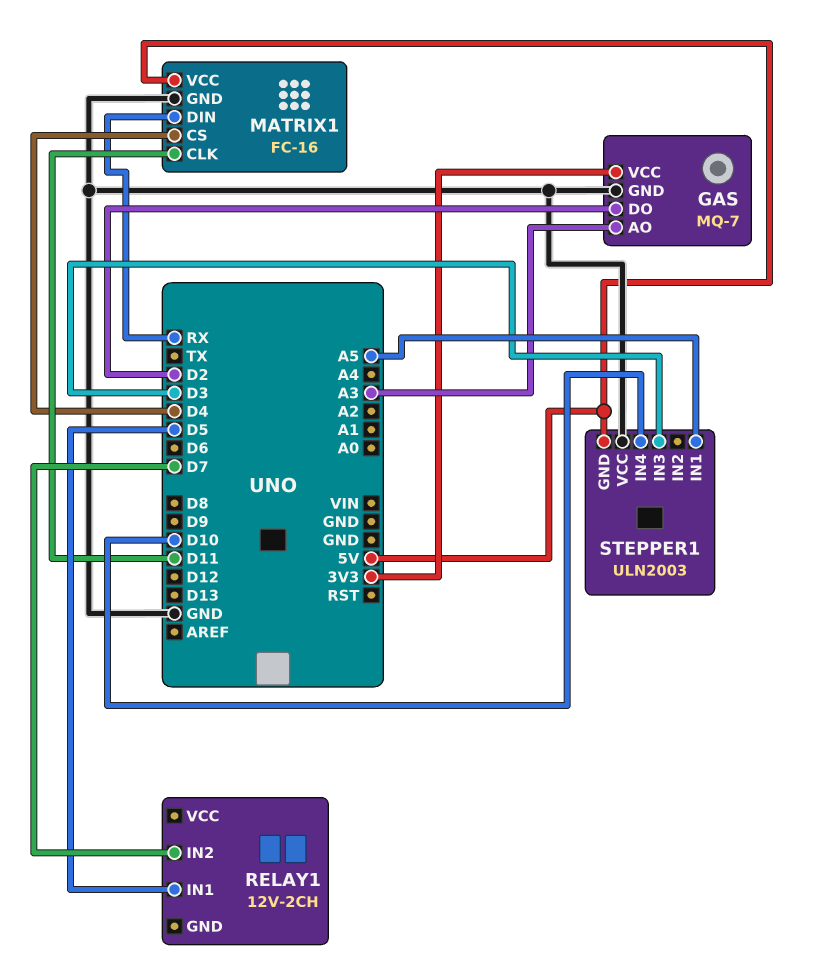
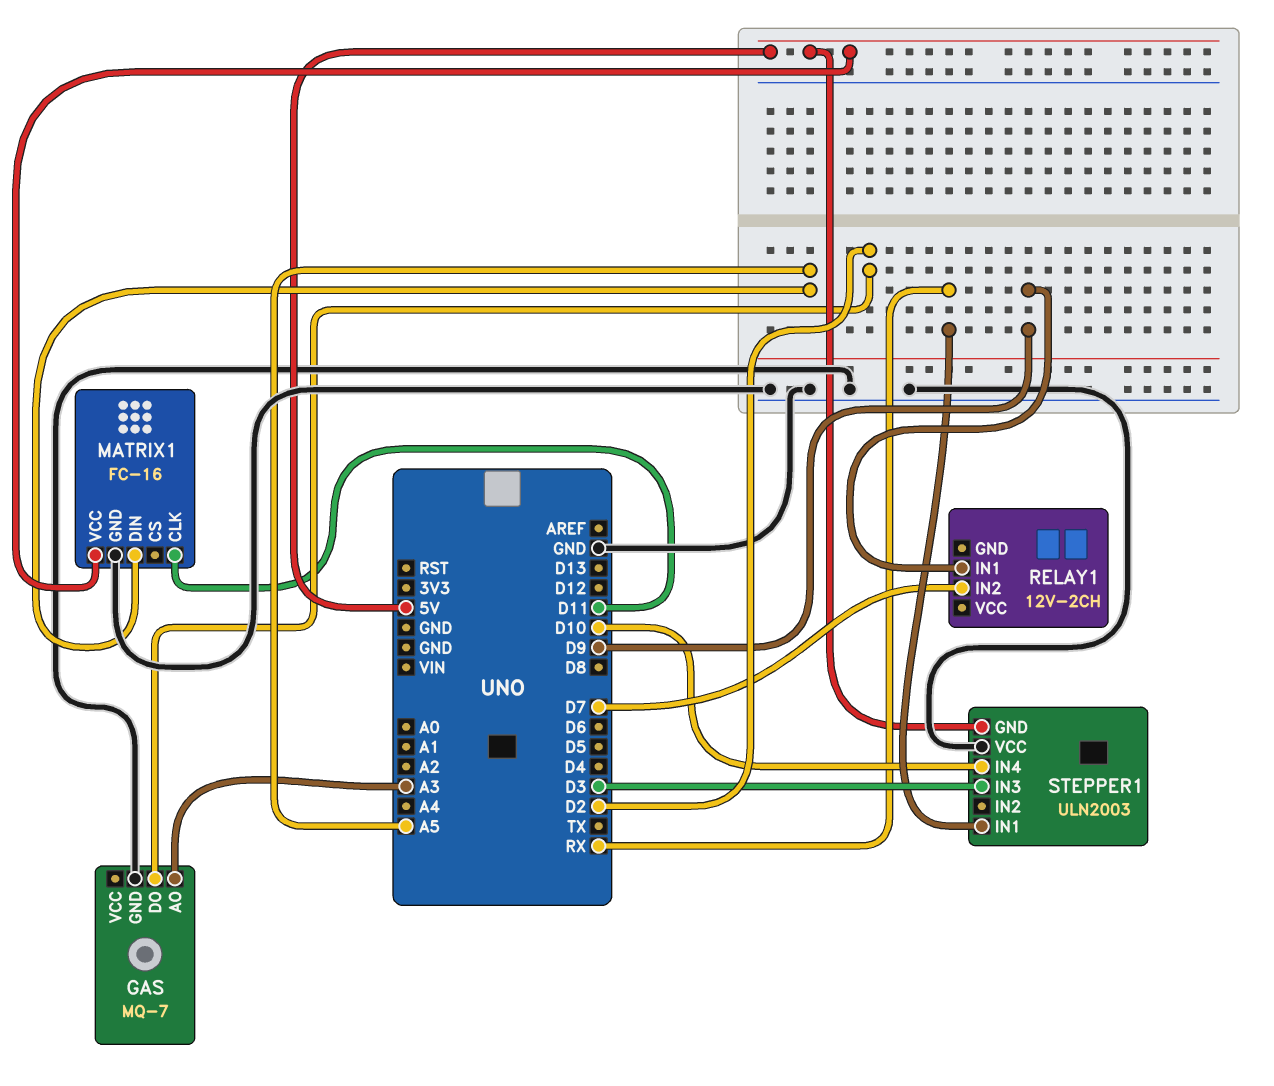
GAS pin VCC: 3V3 -> none
MATRIX1 pin CS: D4 -> none
MATRIX1 pin DIN: RX -> A5
RELAY1 pin IN1: D5 -> D9
STEPPER1 pin IN1: A5 -> RX

